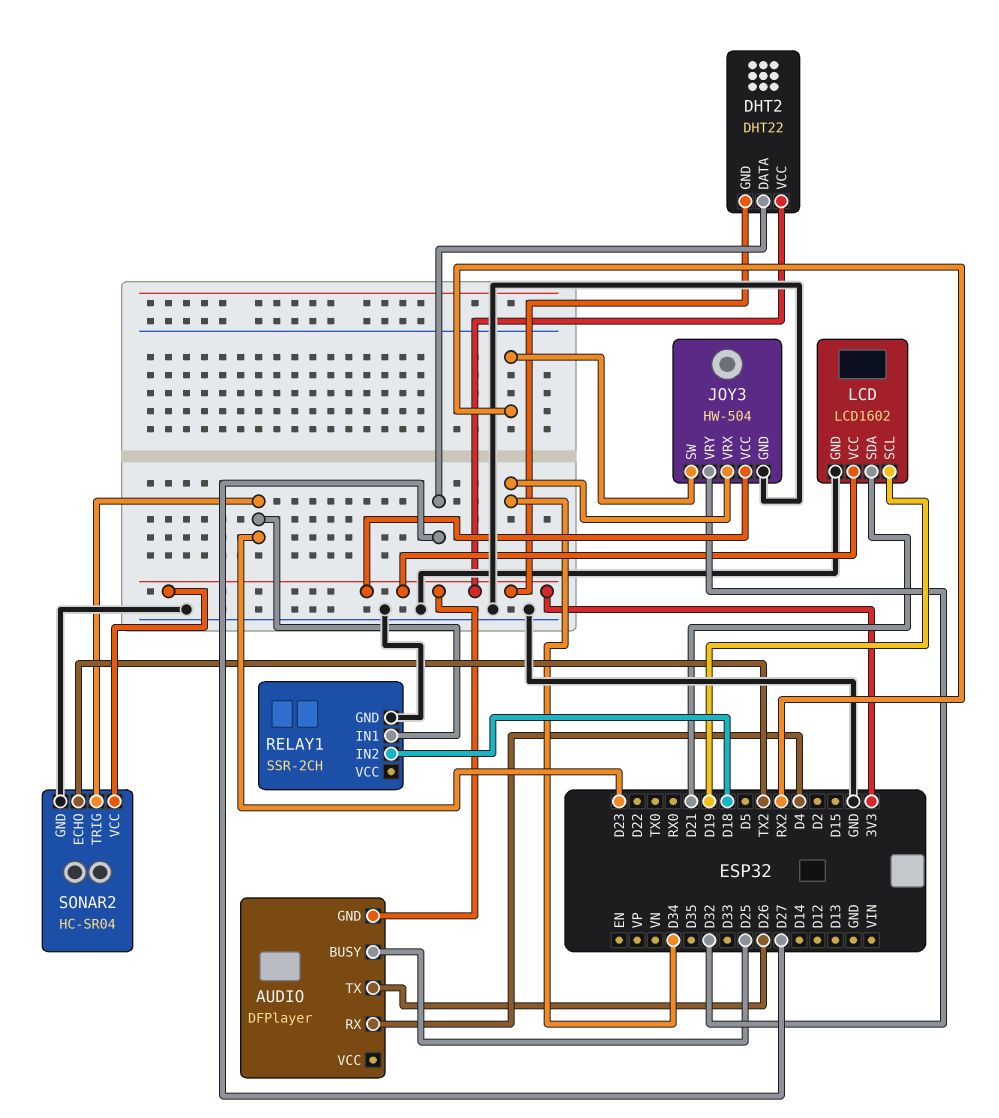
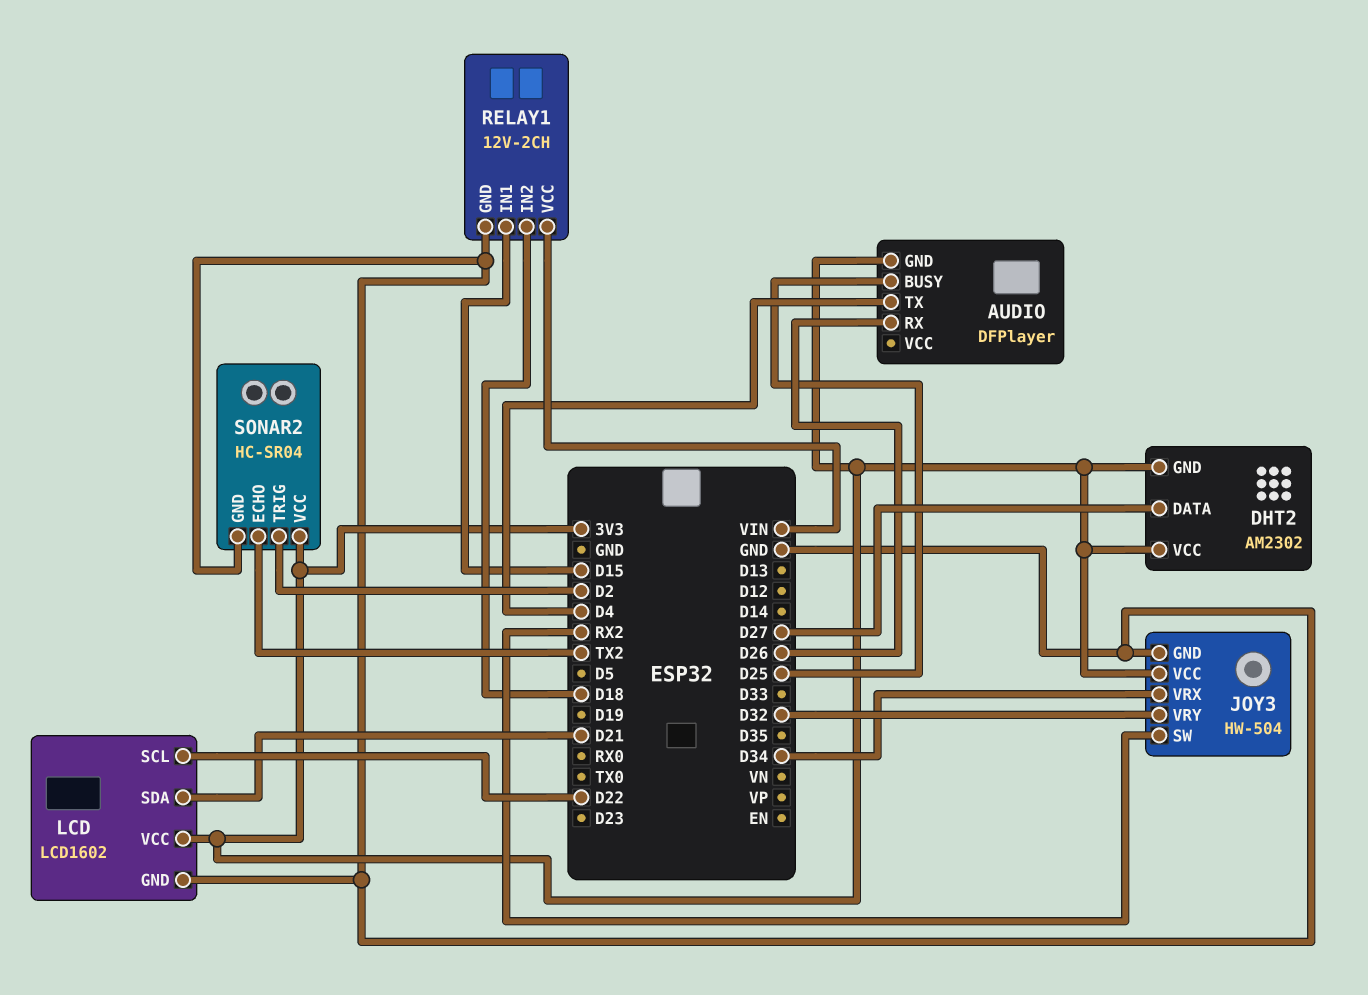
AUDIO pin RX: D4 -> D26
AUDIO pin TX: D26 -> D4
DHT2: DHT22 -> AM2302
LCD pin SCL: D19 -> D22
RELAY1: SSR-2CH -> 12V-2CH
RELAY1 pin IN1: D23 -> D15
RELAY1 pin VCC: none -> VIN
SONAR2 pin TRIG: D23 -> D2

